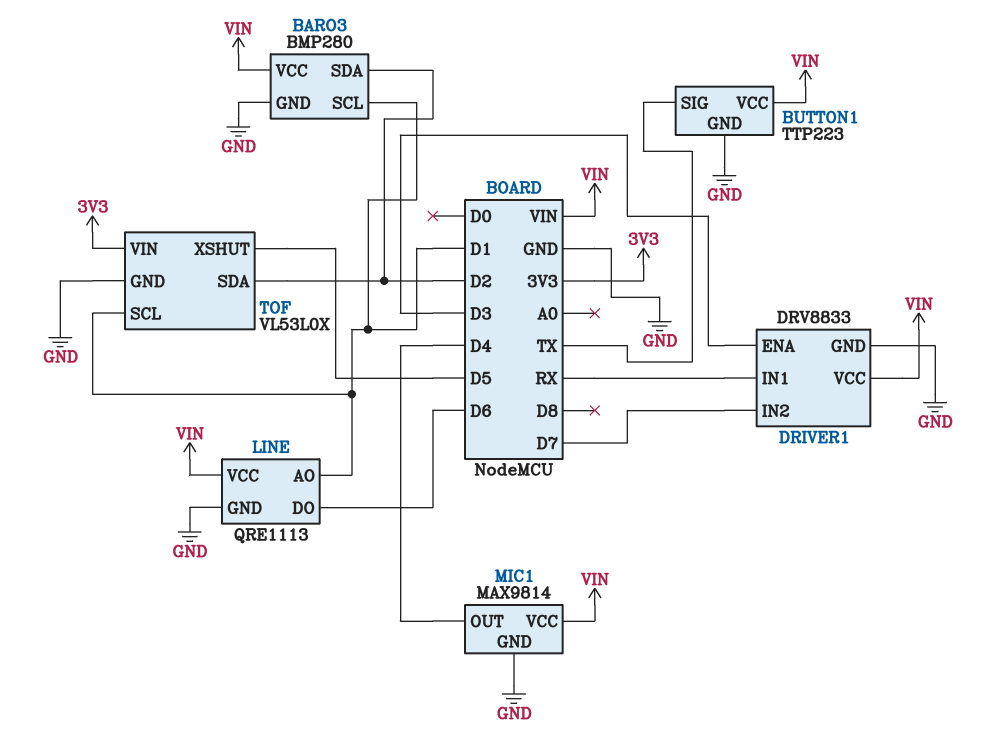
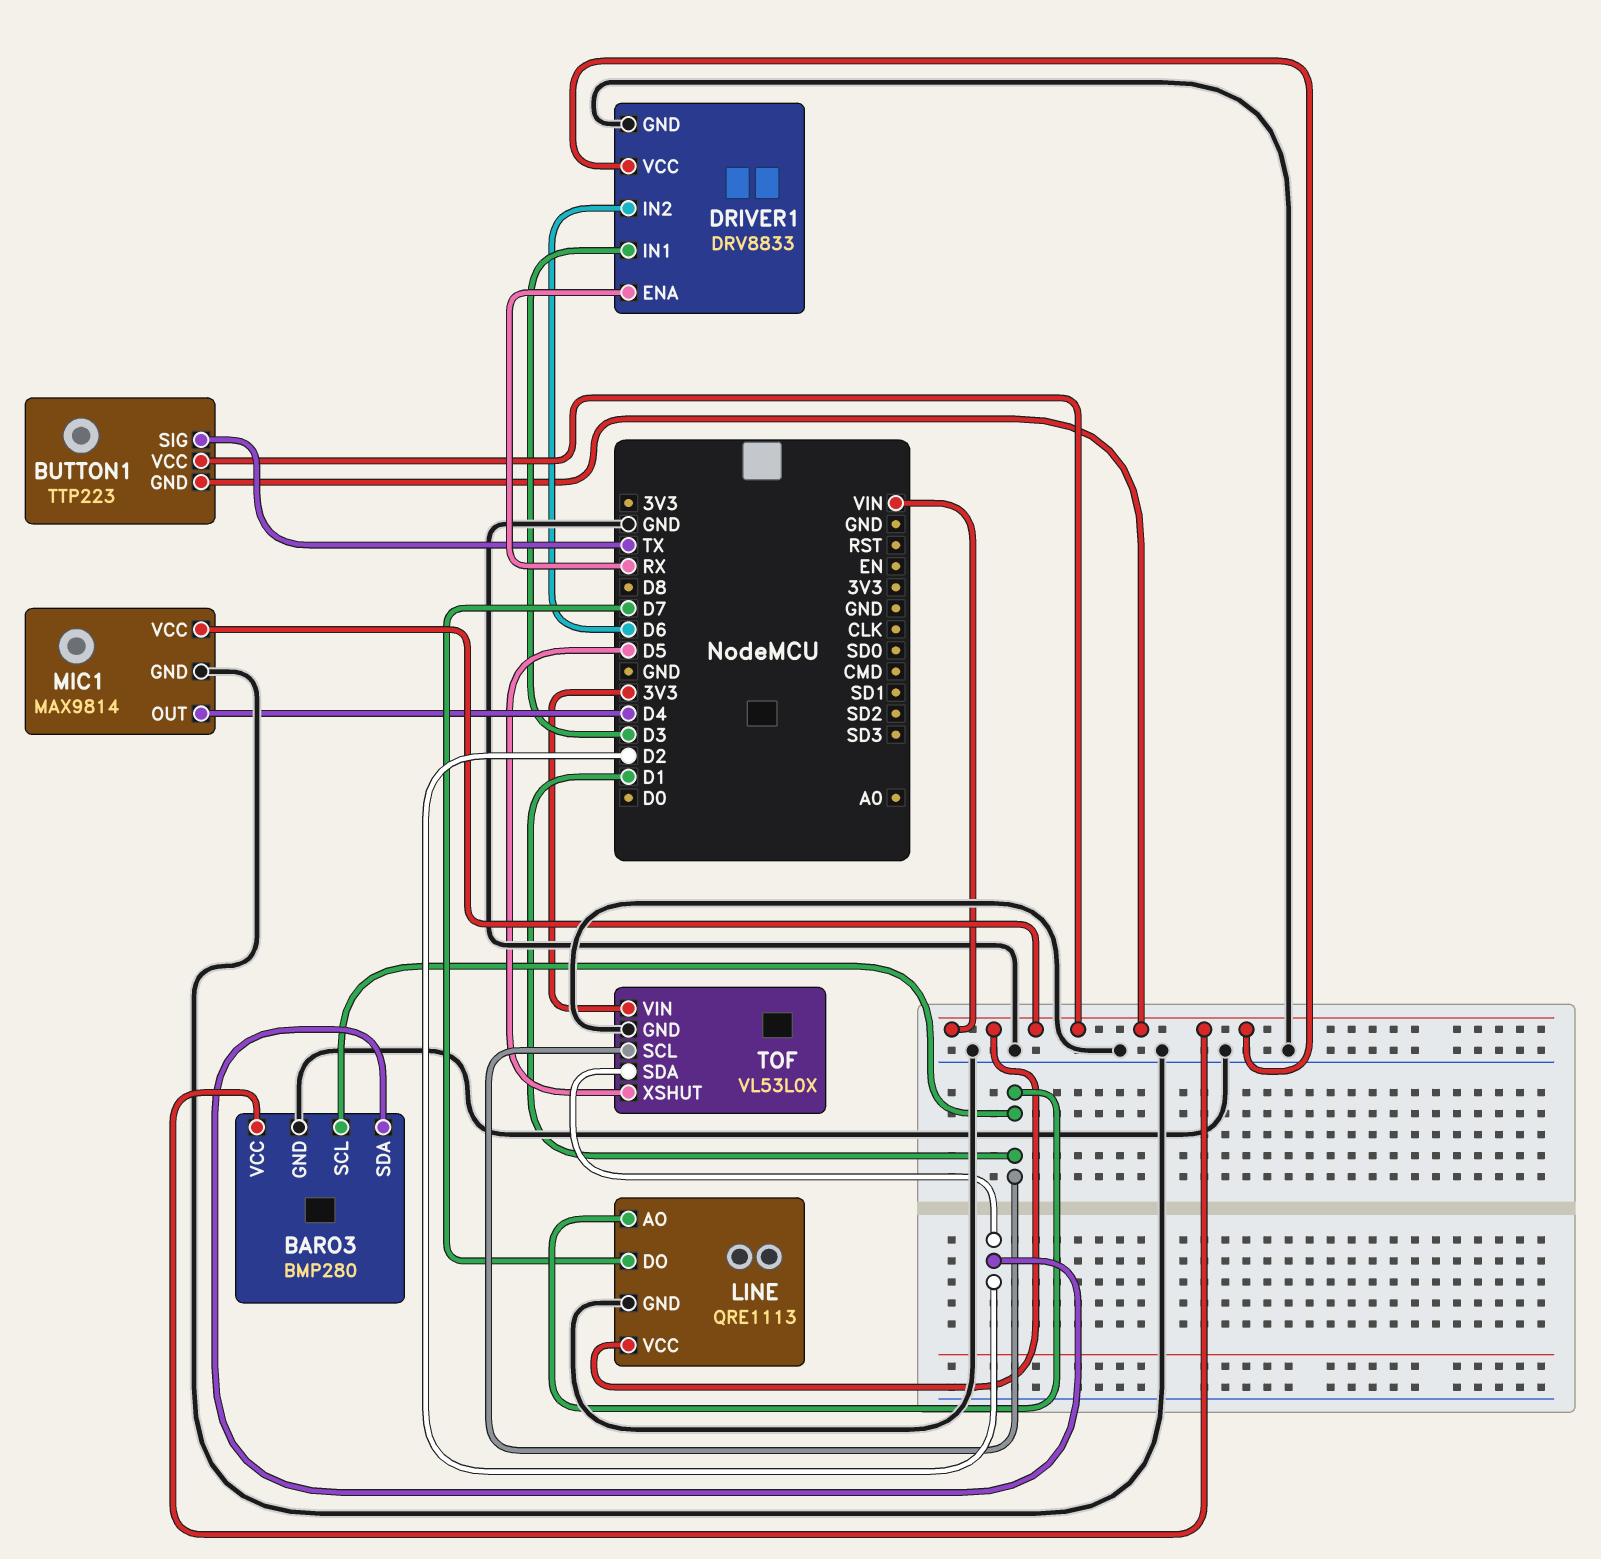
BUTTON1 pin GND: GND -> VIN
DRIVER1 pin ENA: D3 -> RX
DRIVER1 pin IN1: RX -> D3
DRIVER1 pin IN2: D7 -> D6
LINE pin DO: D6 -> D7

